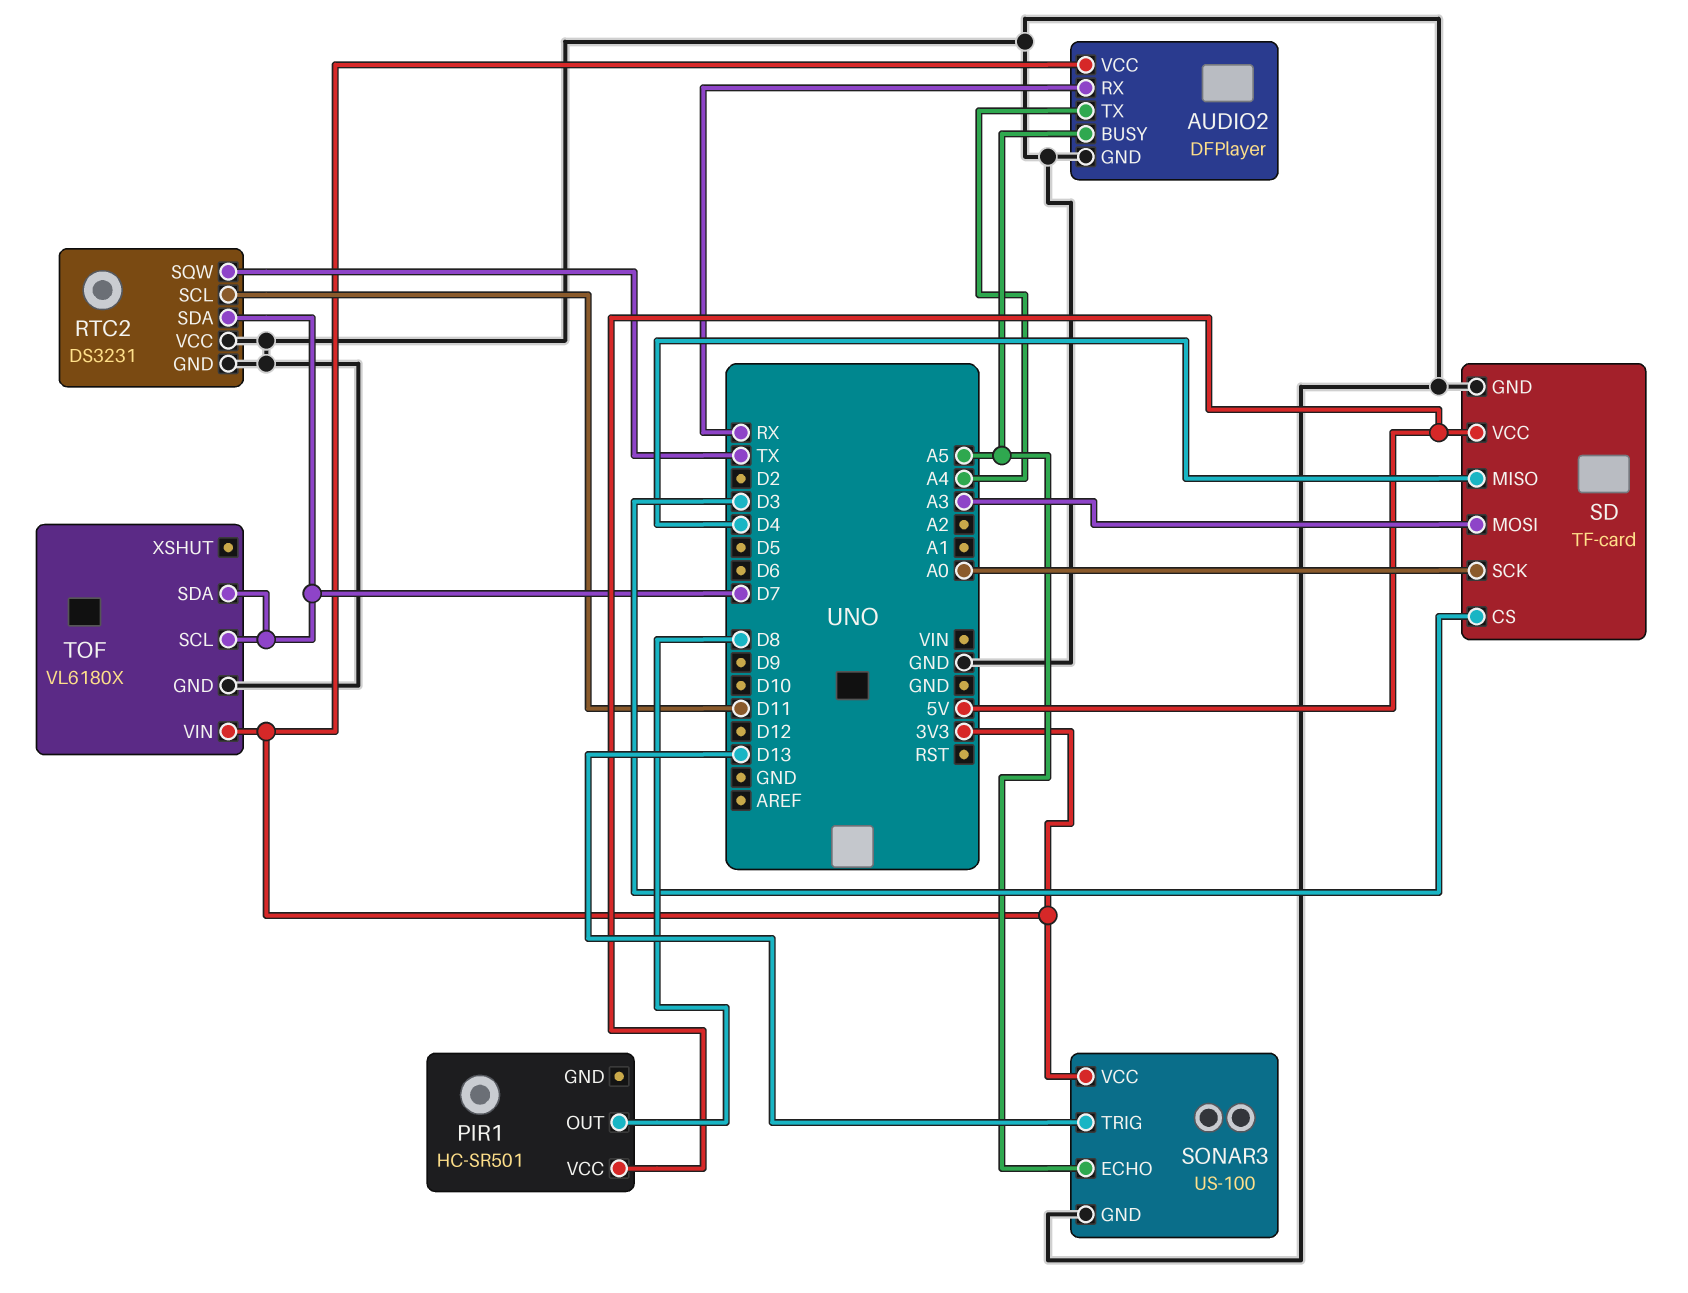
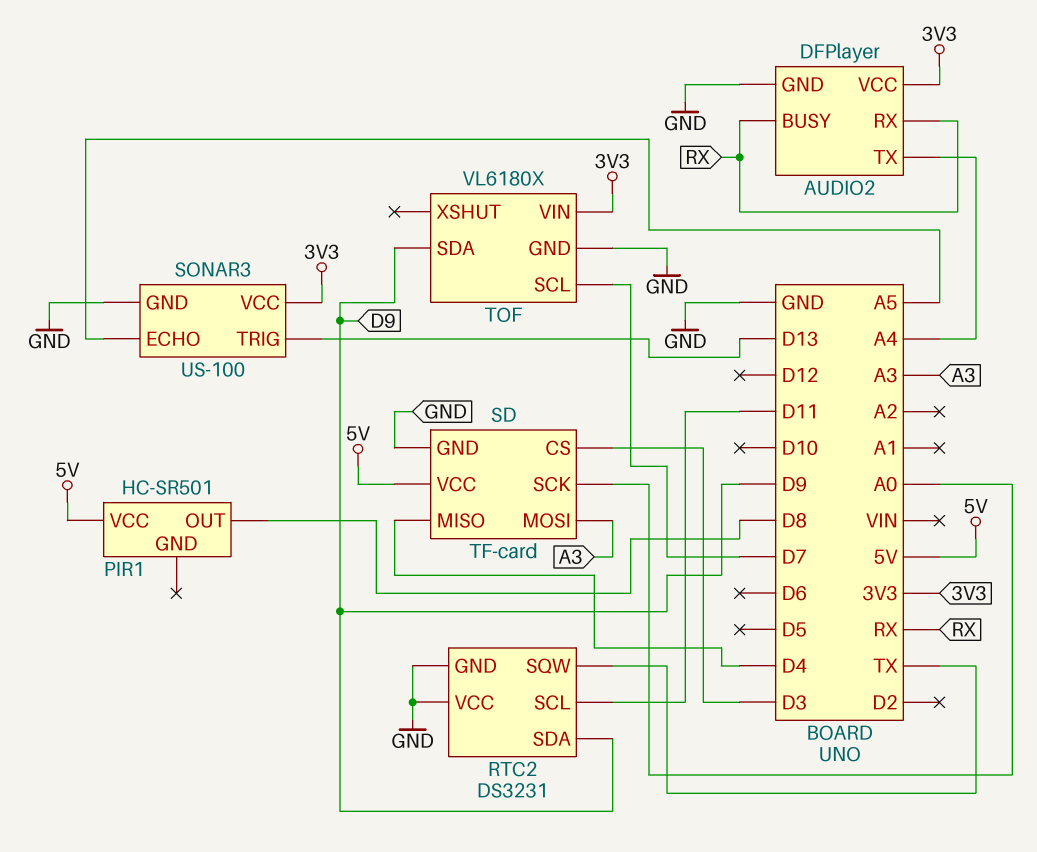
AUDIO2 pin BUSY: A5 -> RX
RTC2 pin SDA: D7 -> D9
TOF pin SDA: D7 -> D9

